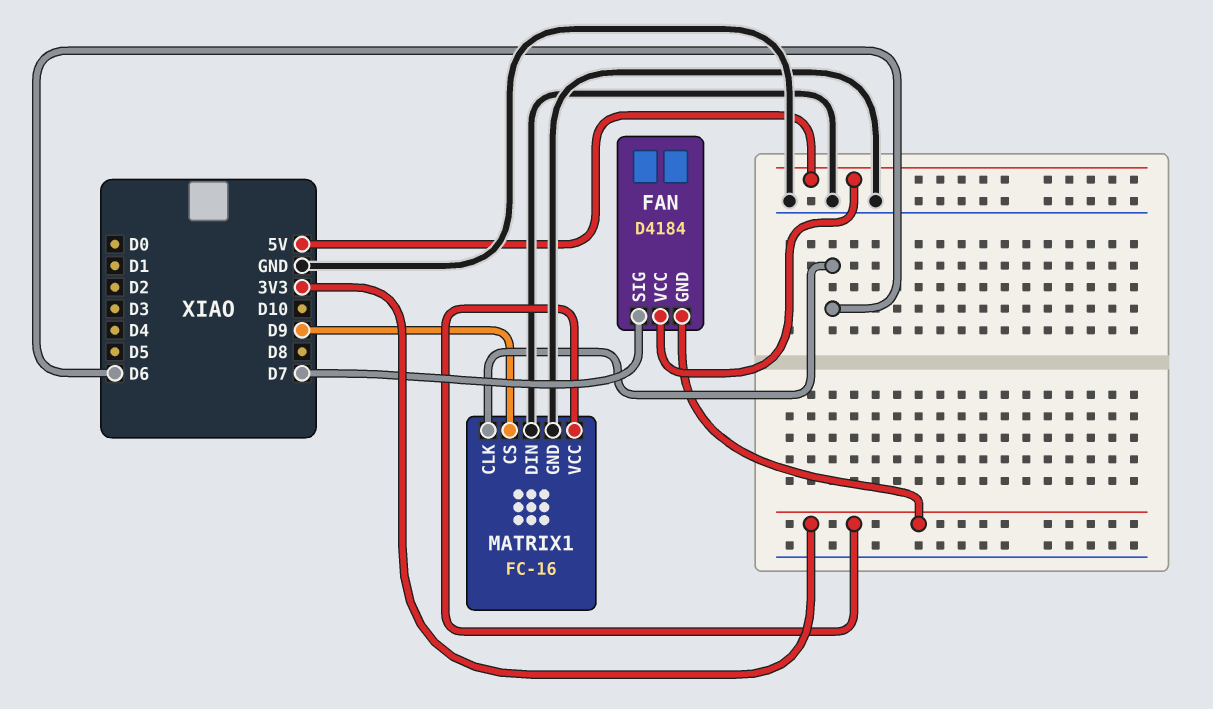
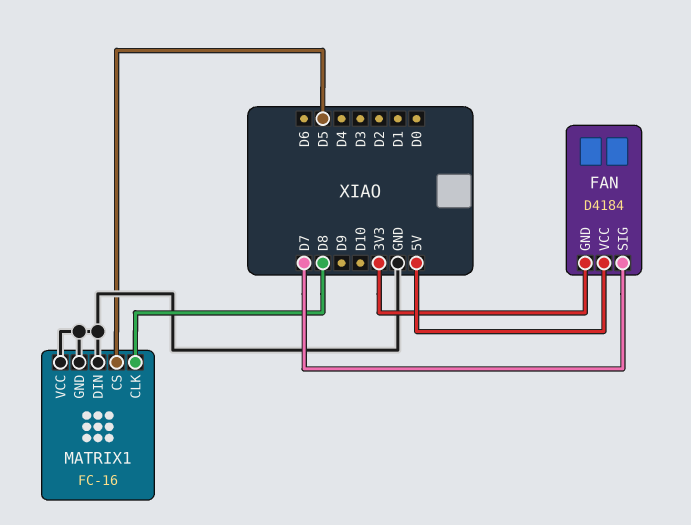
MATRIX1 pin CLK: D6 -> D8
MATRIX1 pin CS: D9 -> D5
MATRIX1 pin VCC: 3V3 -> GND

